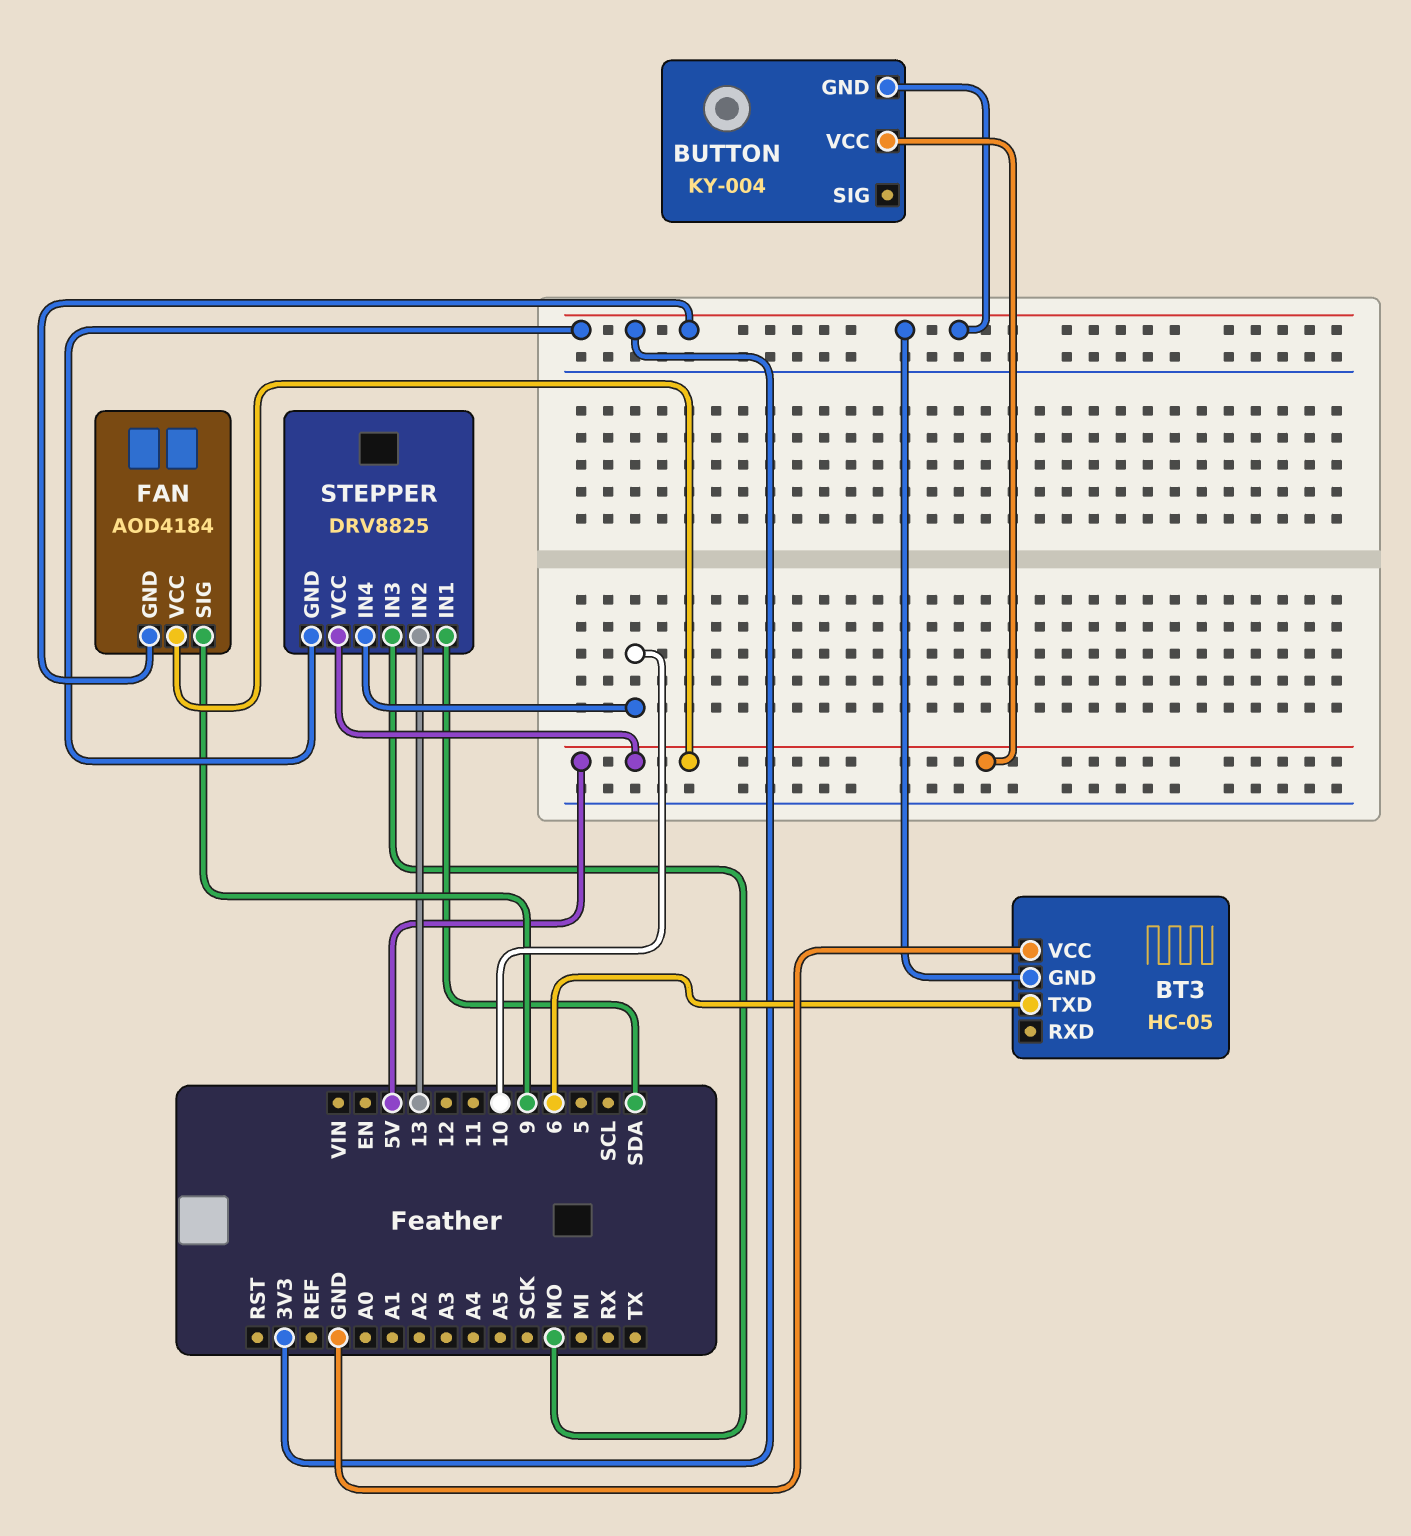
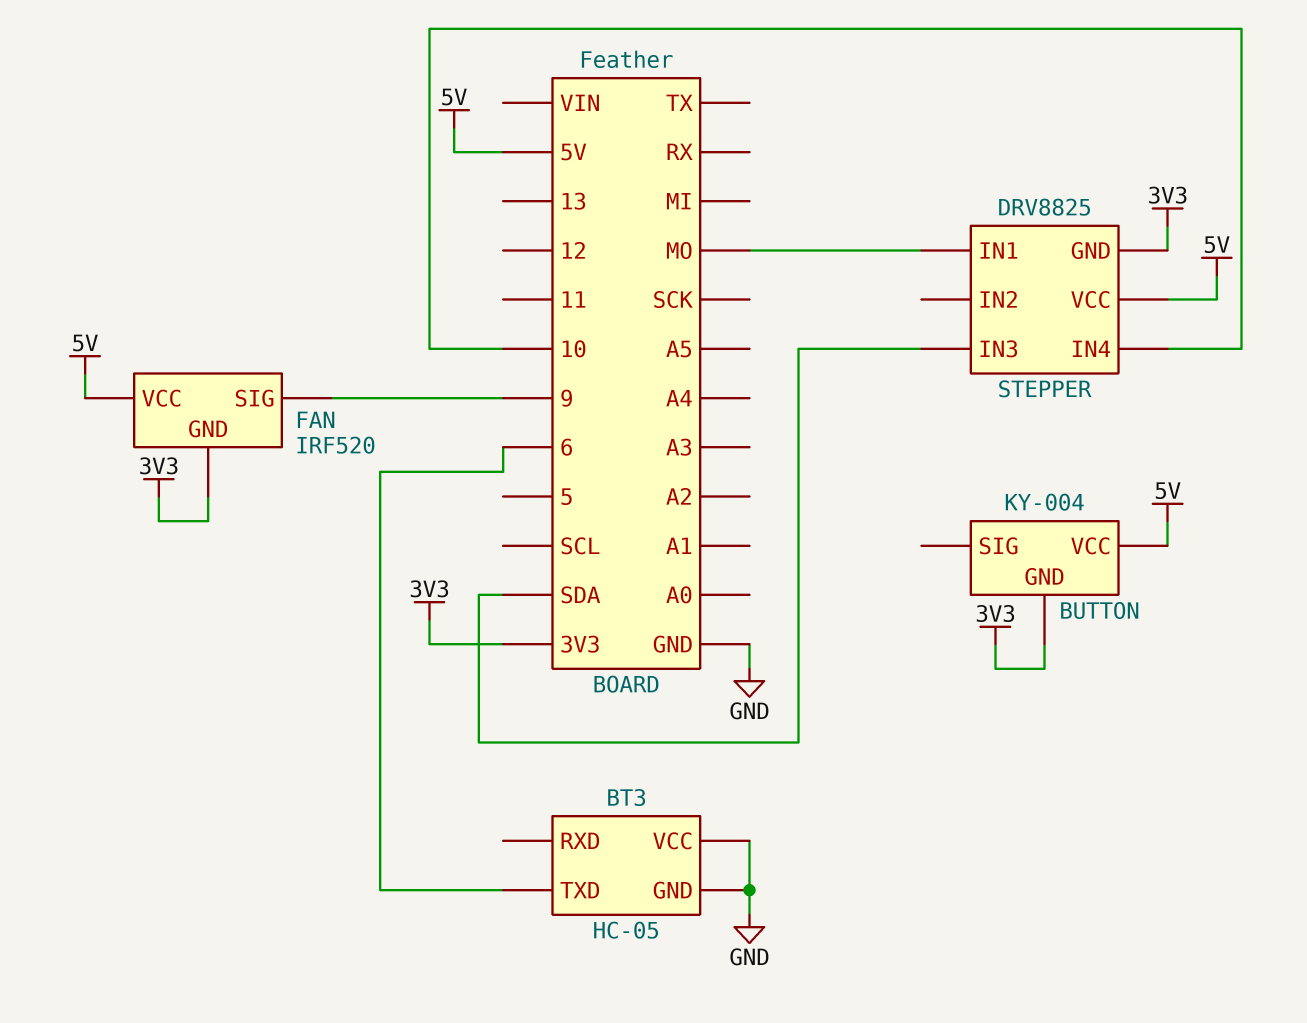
BT3 pin GND: 3V3 -> GND
FAN: AOD4184 -> IRF520
STEPPER pin IN1: SDA -> MO
STEPPER pin IN2: 13 -> none
STEPPER pin IN3: MO -> SDA

